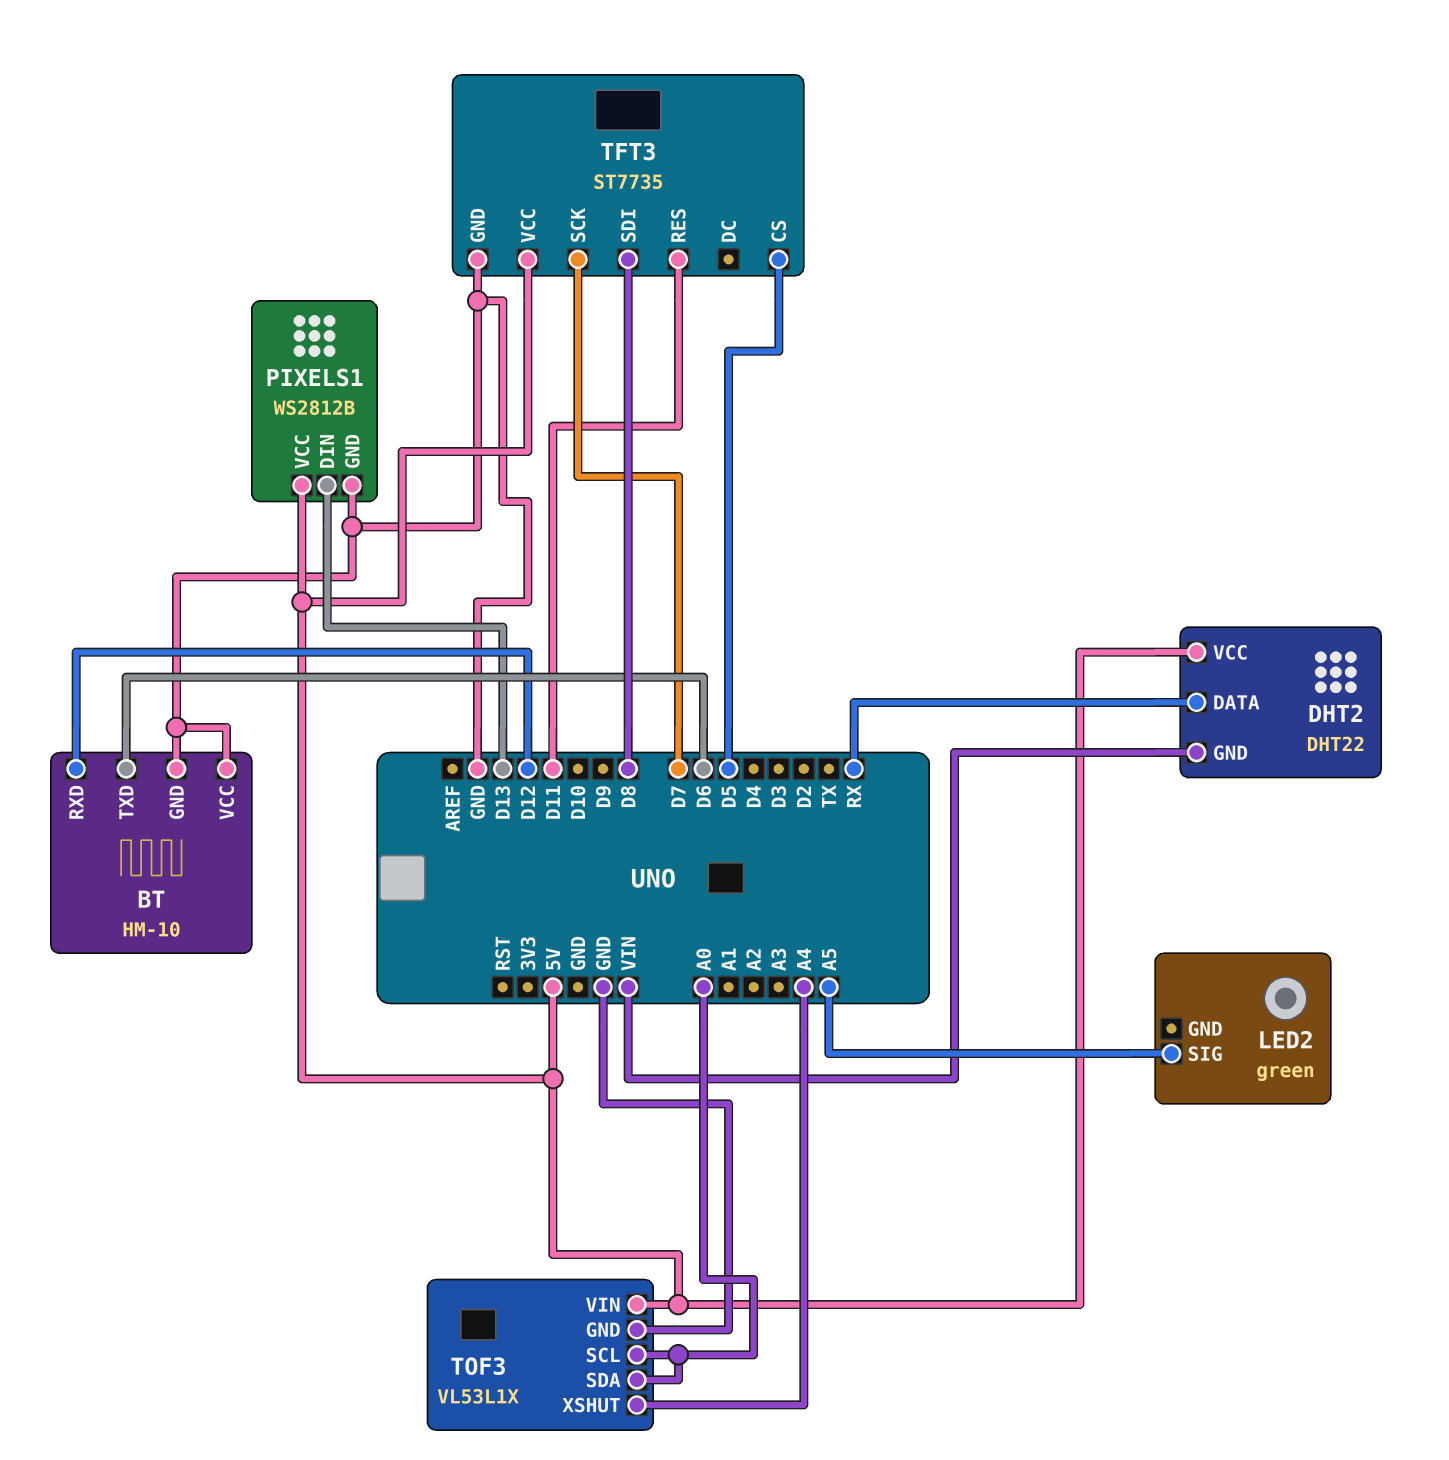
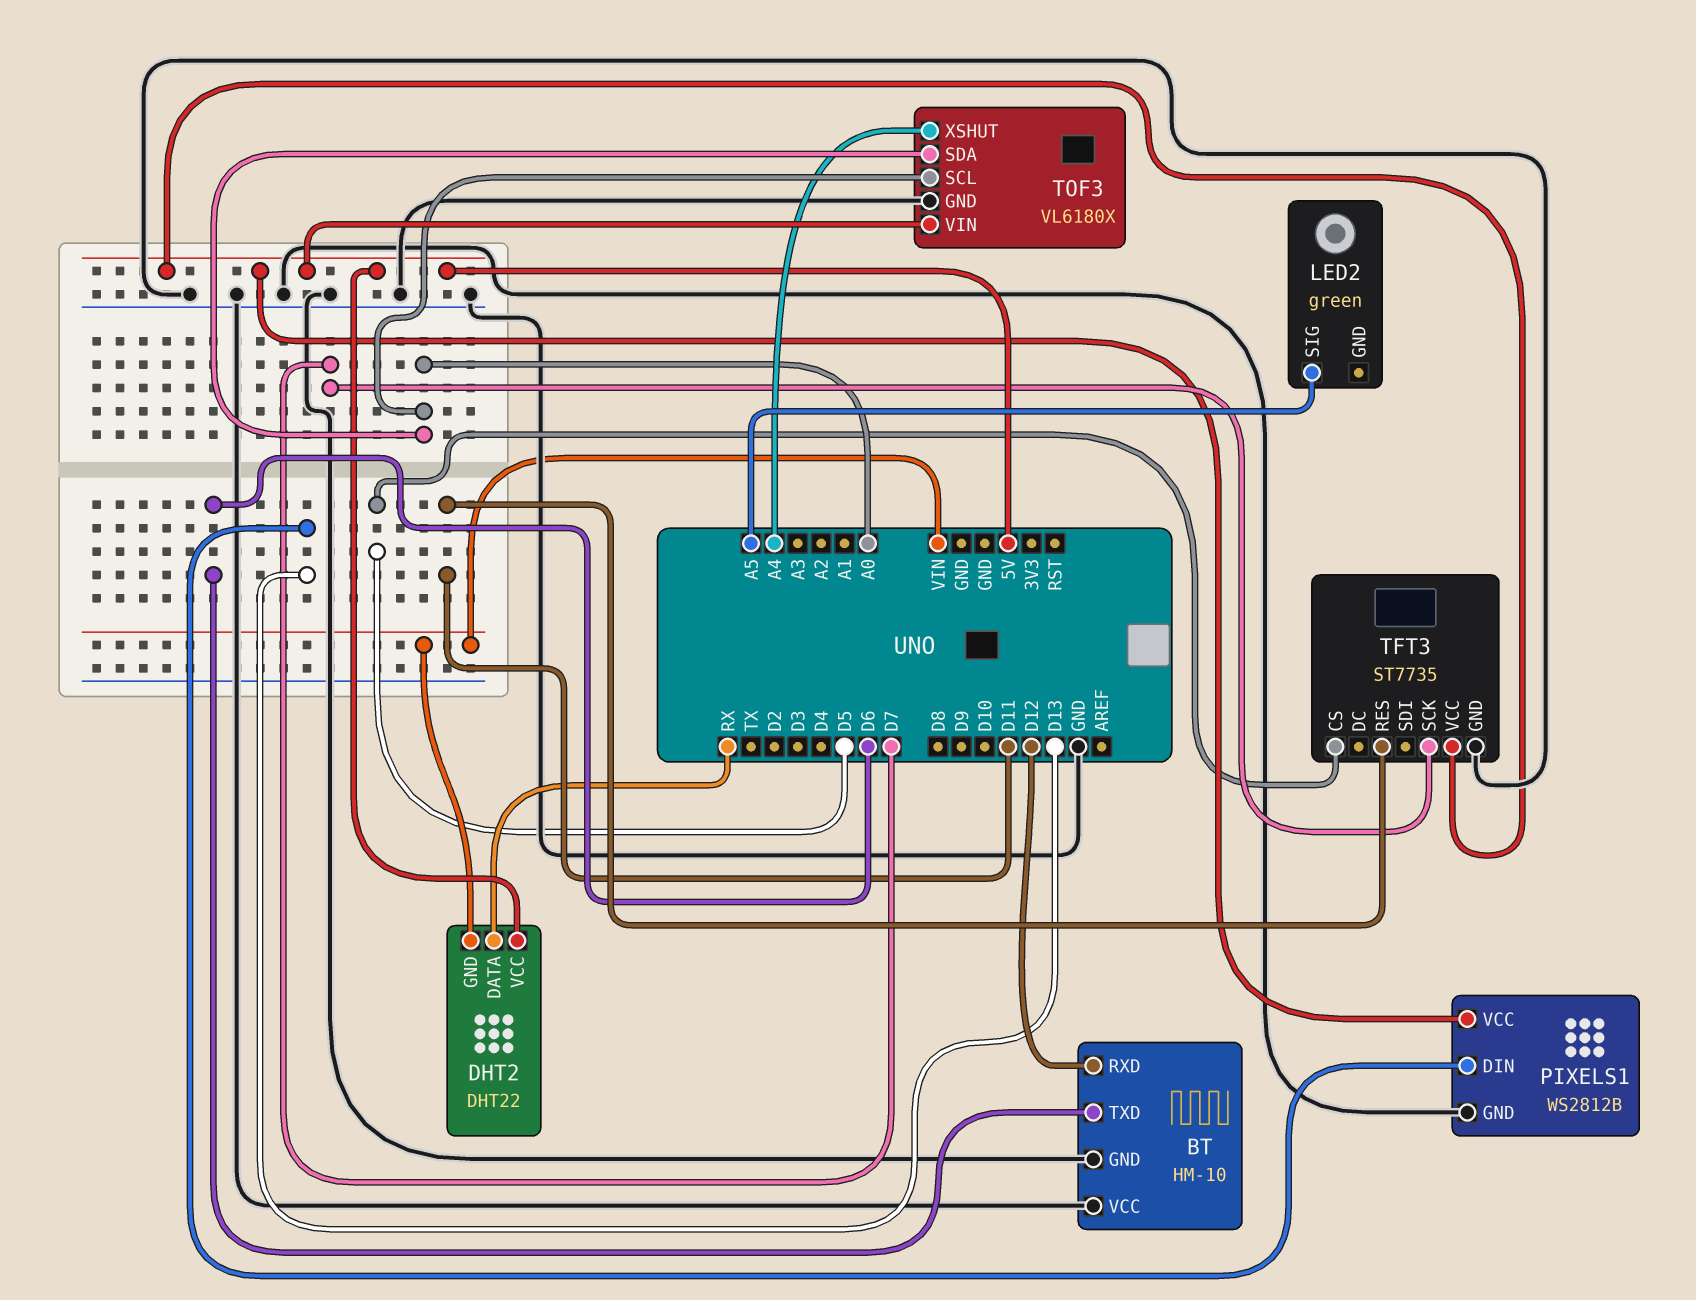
TFT3 pin SDI: D8 -> none
TOF3: VL53L1X -> VL6180X

